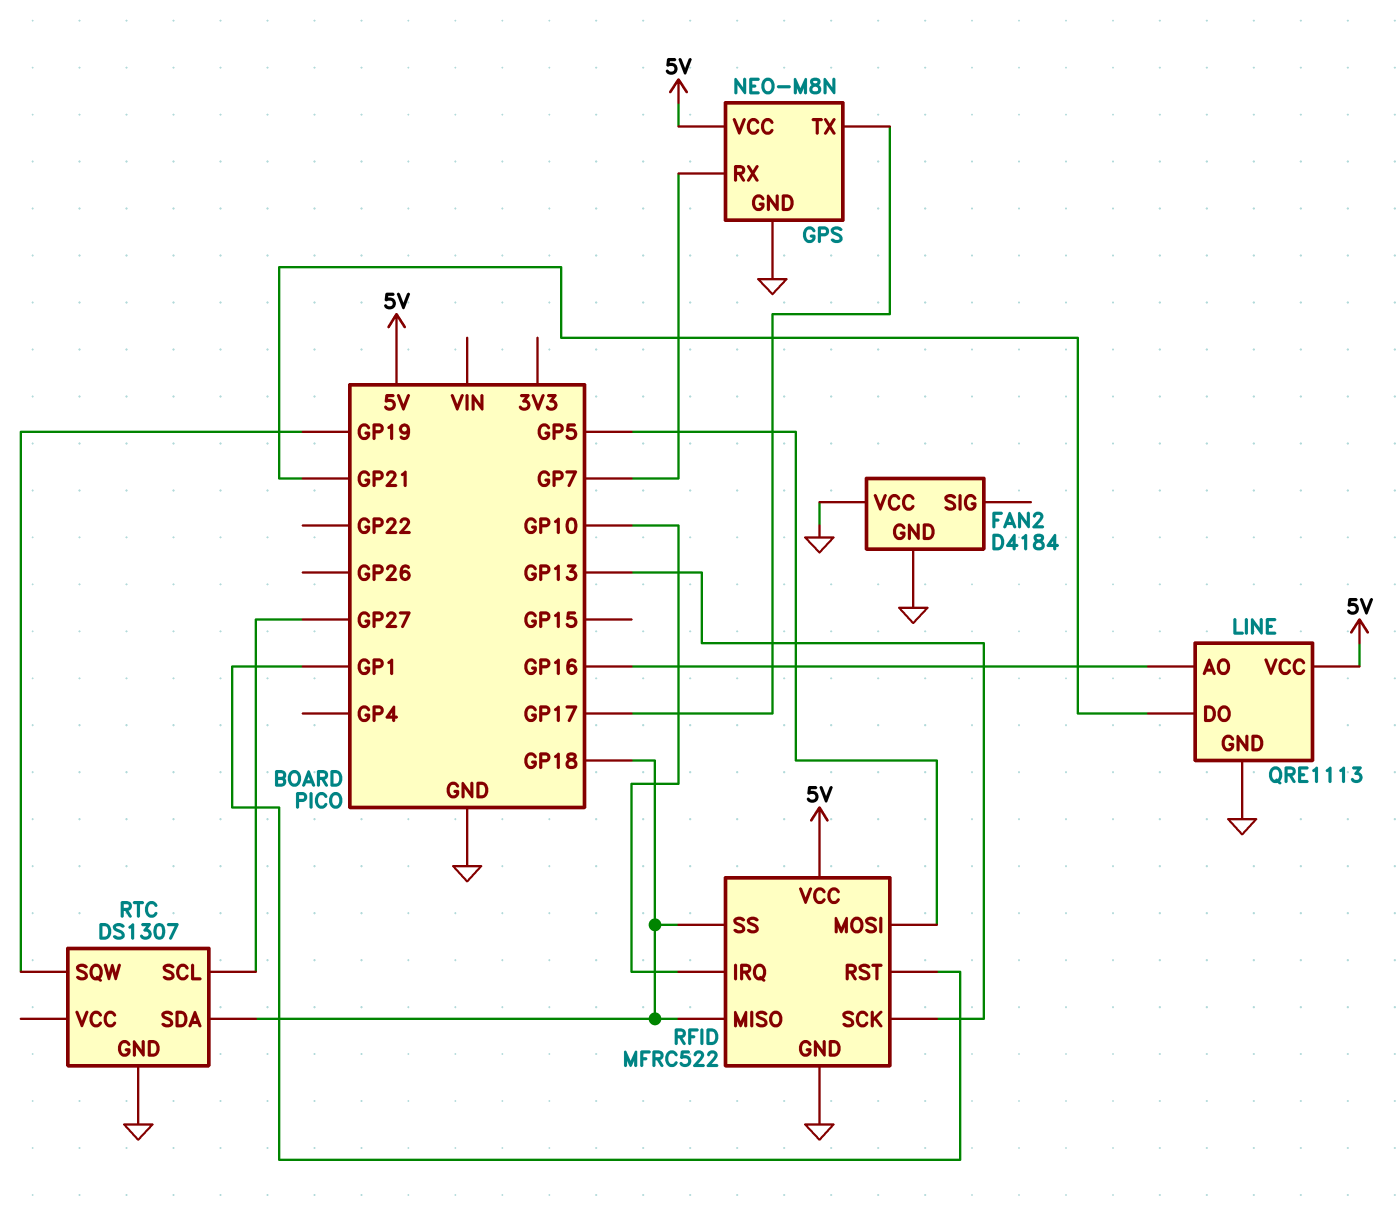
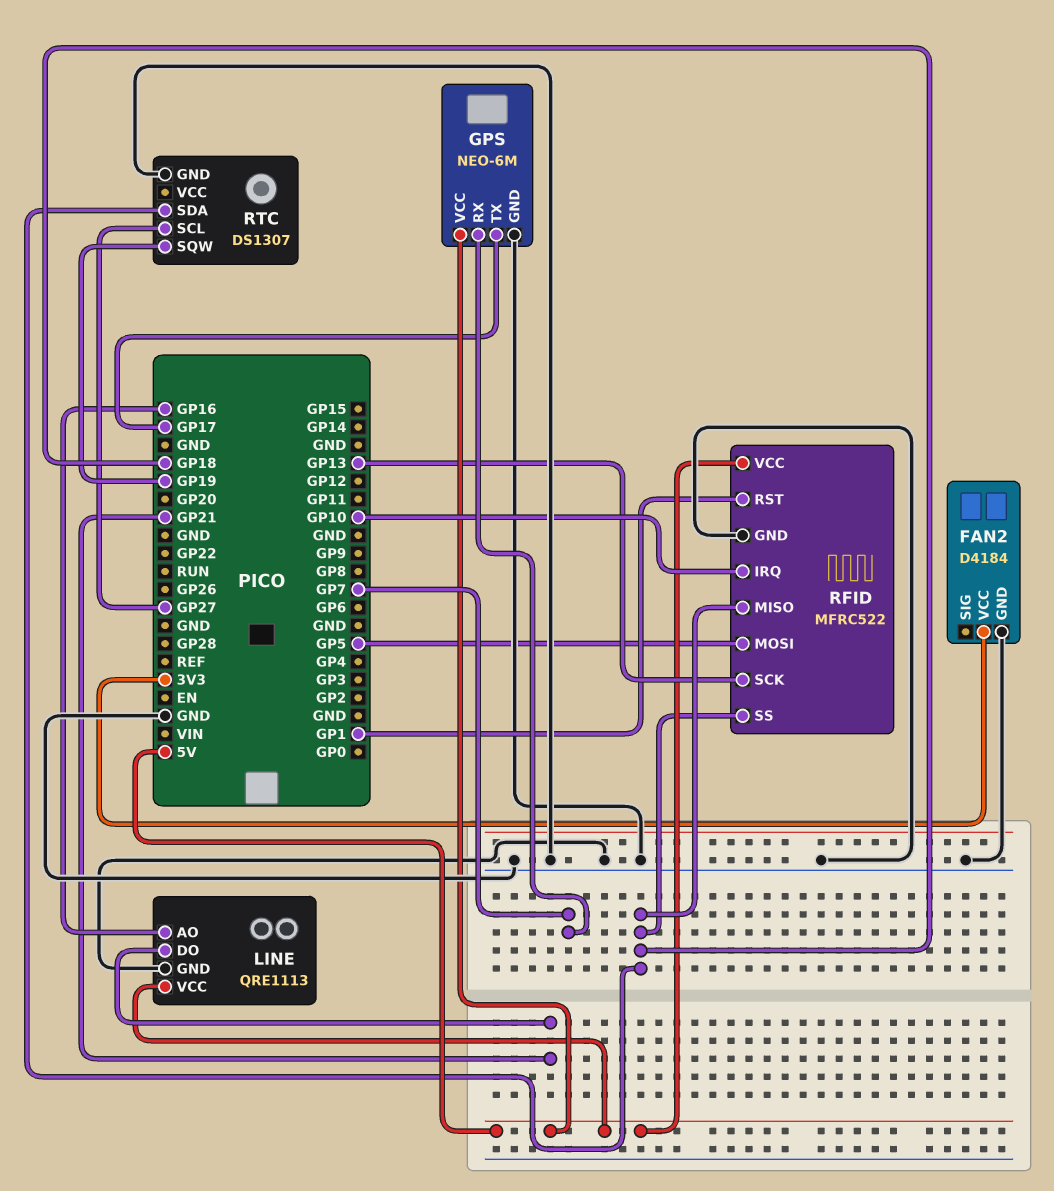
FAN2 pin VCC: GND -> 3V3
GPS: NEO-M8N -> NEO-6M

